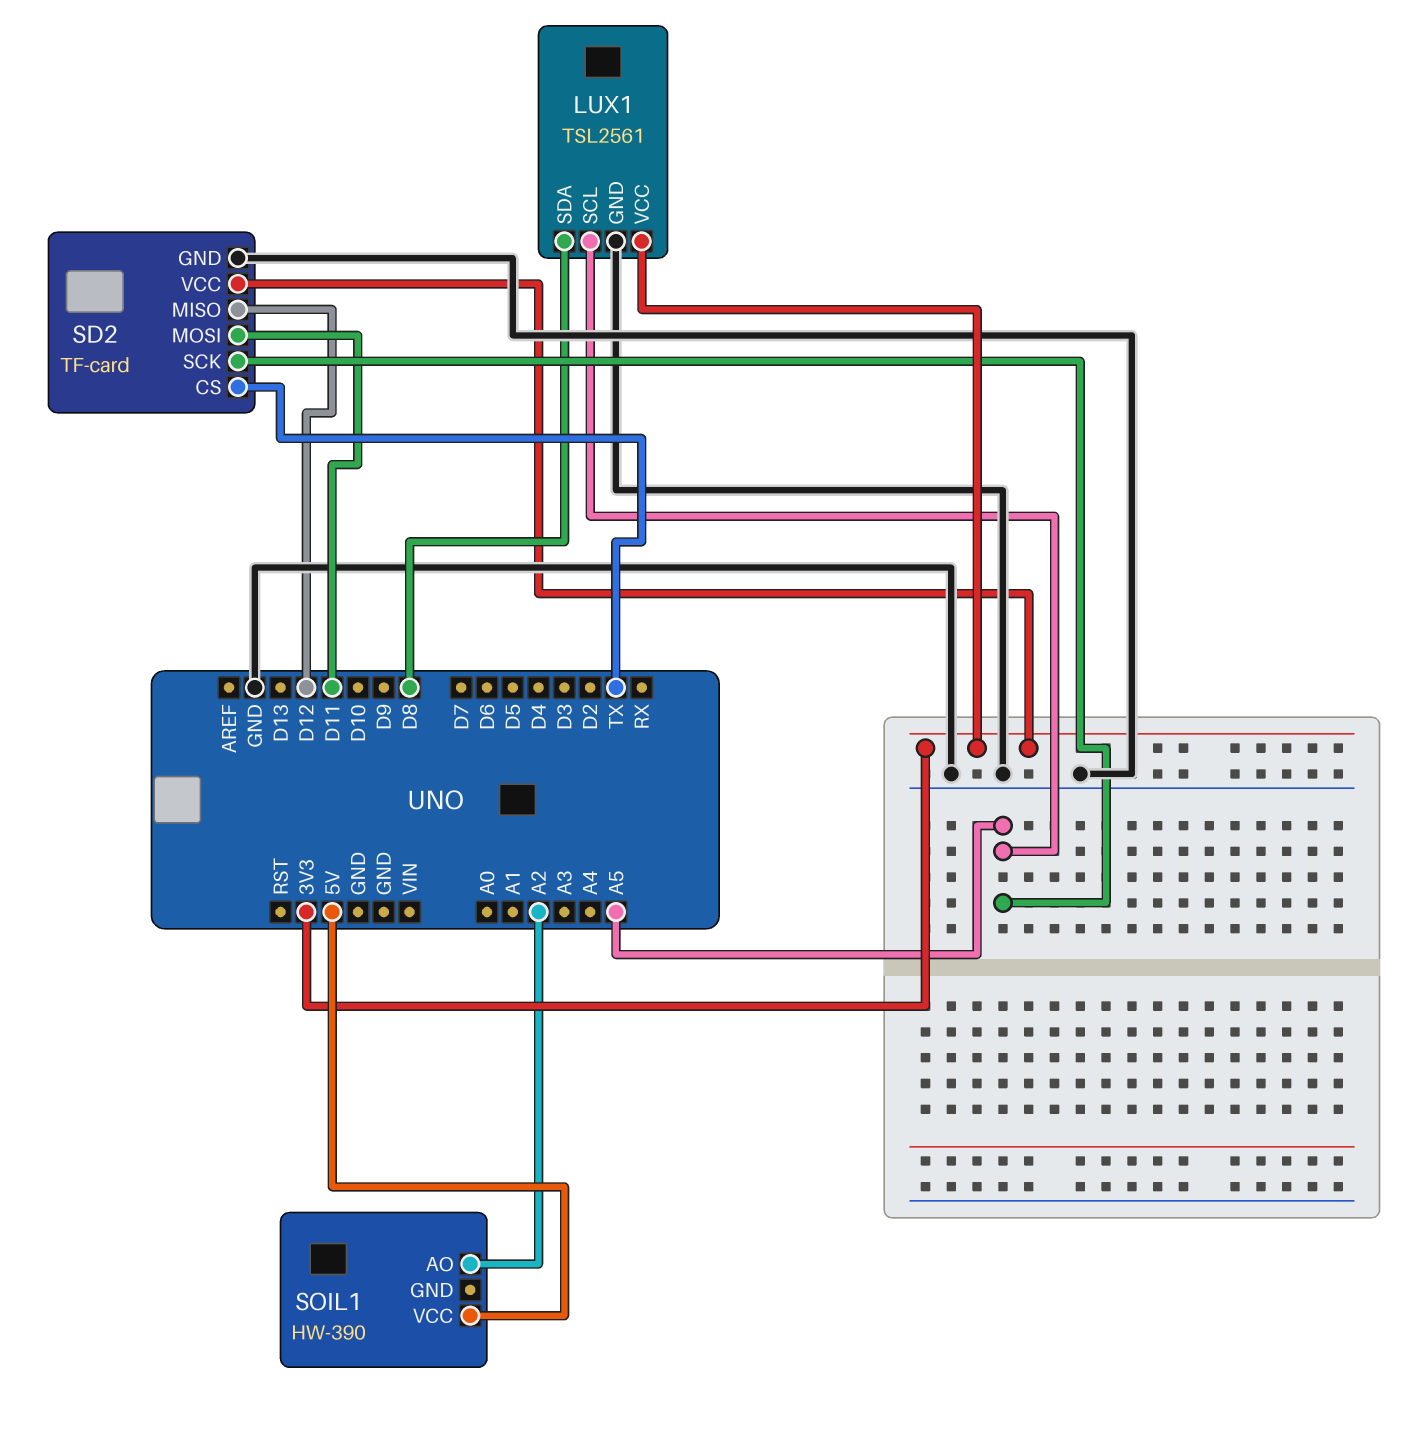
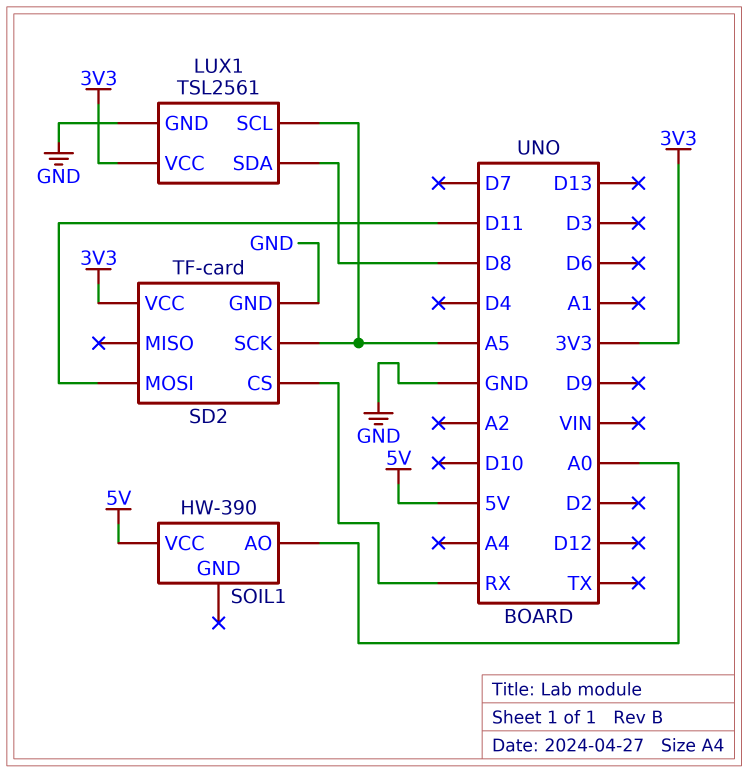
SD2 pin CS: TX -> RX
SD2 pin MISO: D12 -> none
SOIL1 pin AO: A2 -> A0

